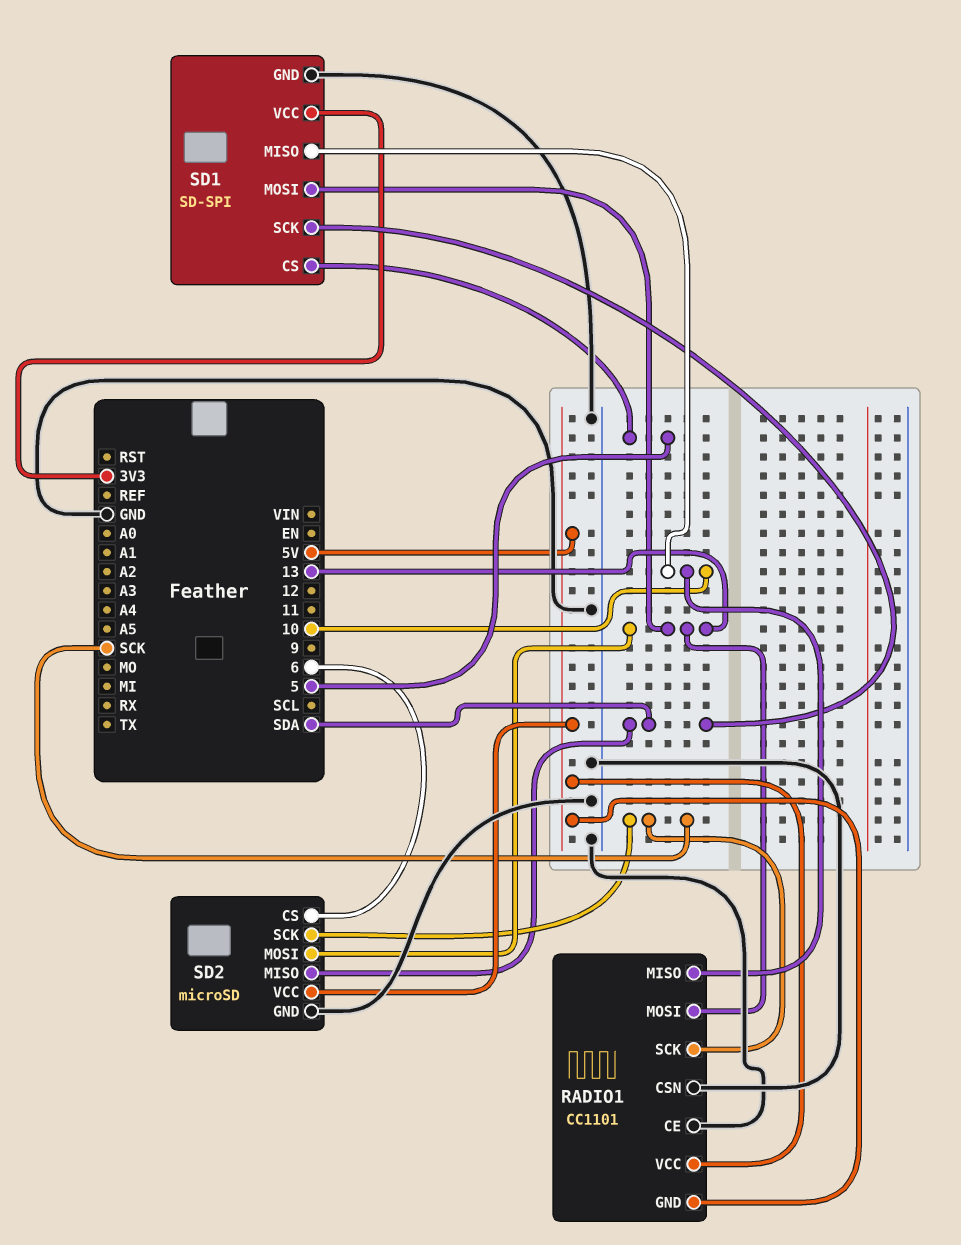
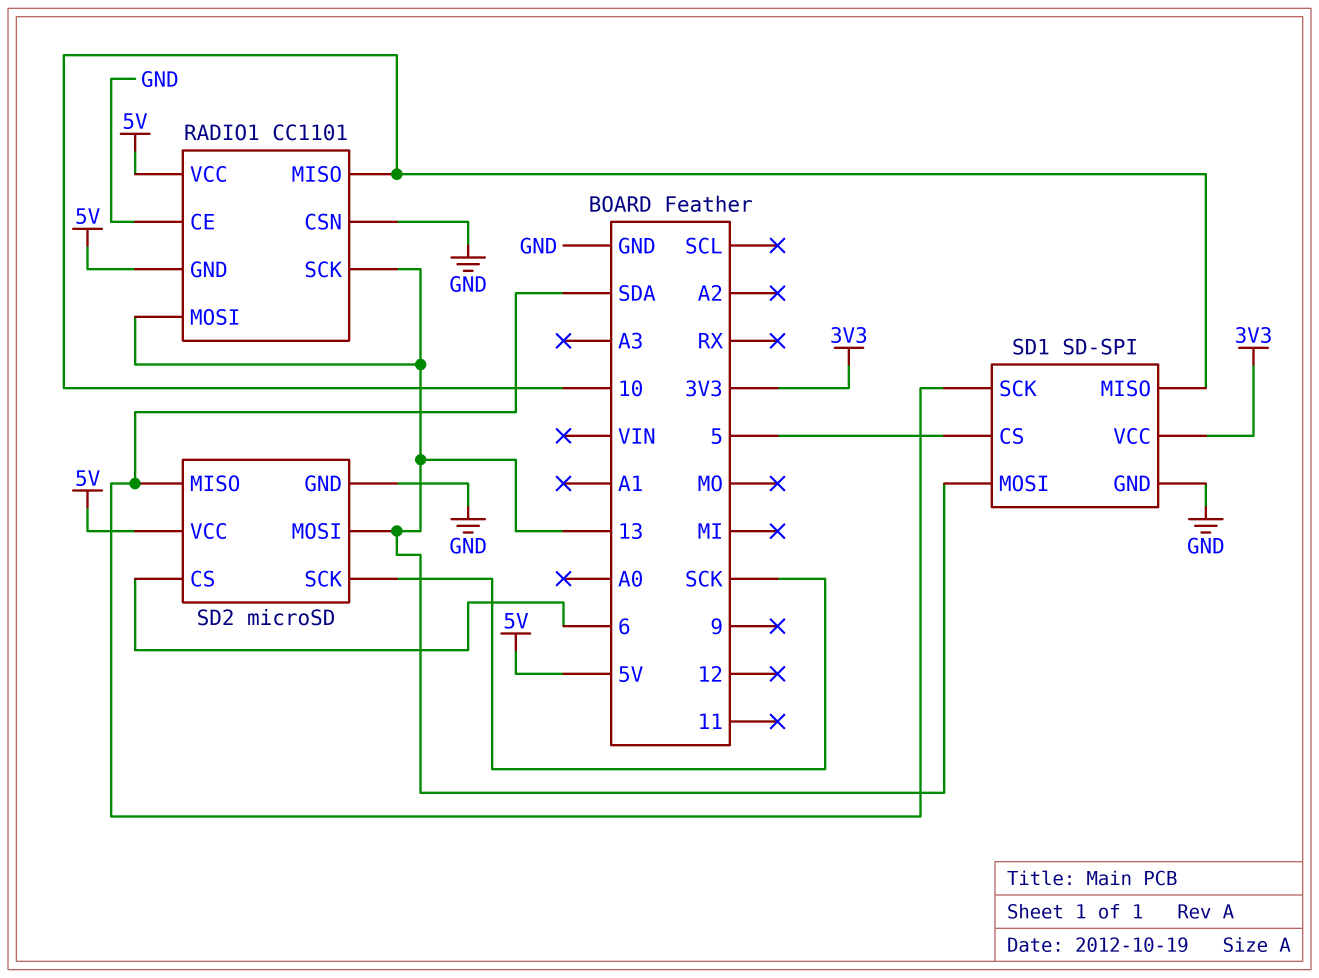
RADIO1 pin SCK: SCK -> 13

